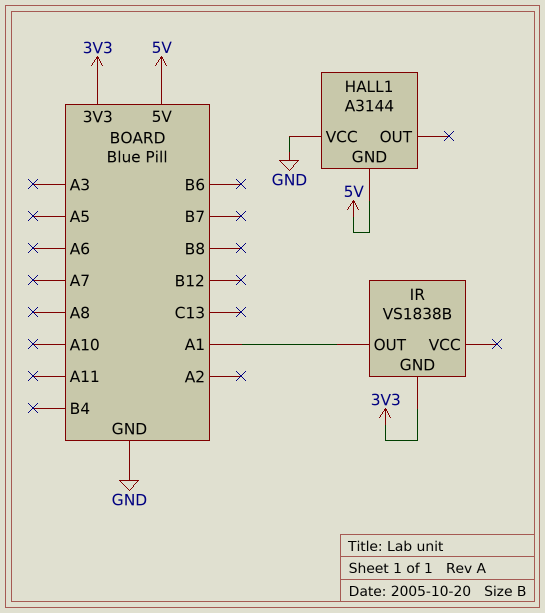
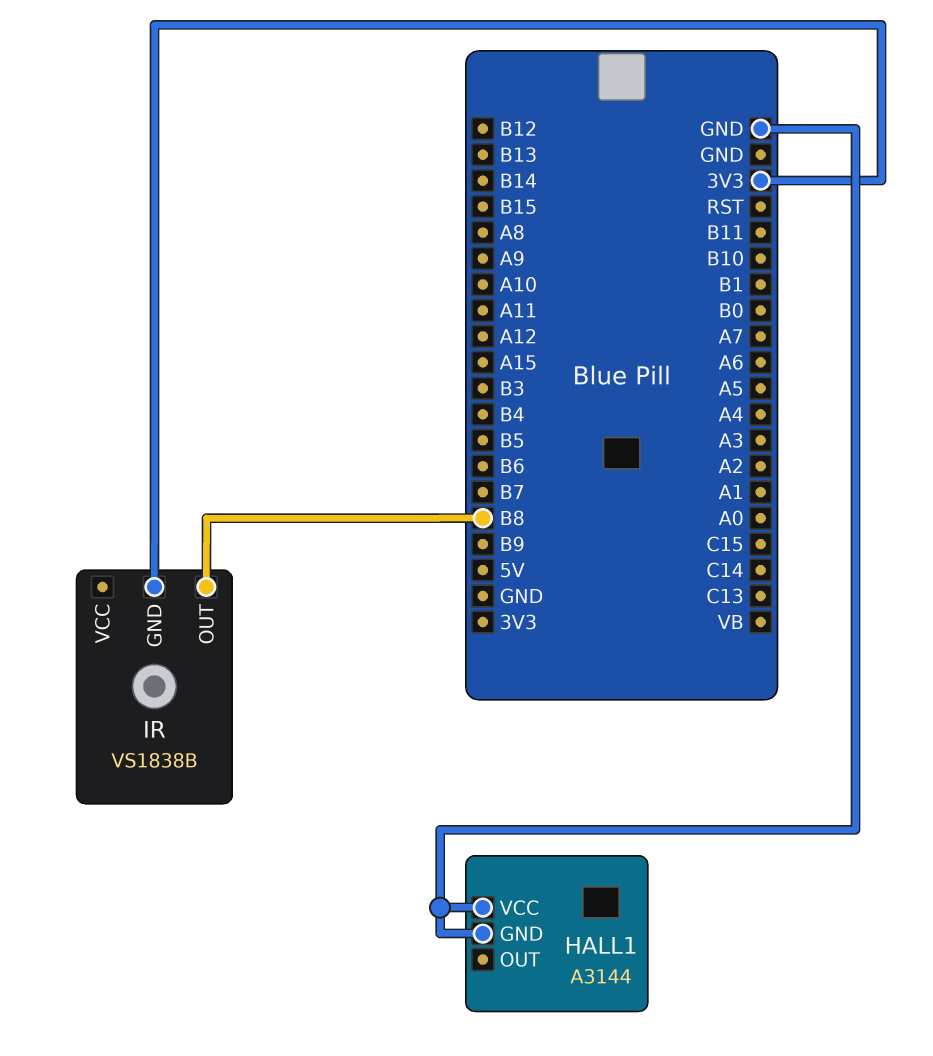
HALL1 pin GND: 5V -> GND
IR pin OUT: A1 -> B8

